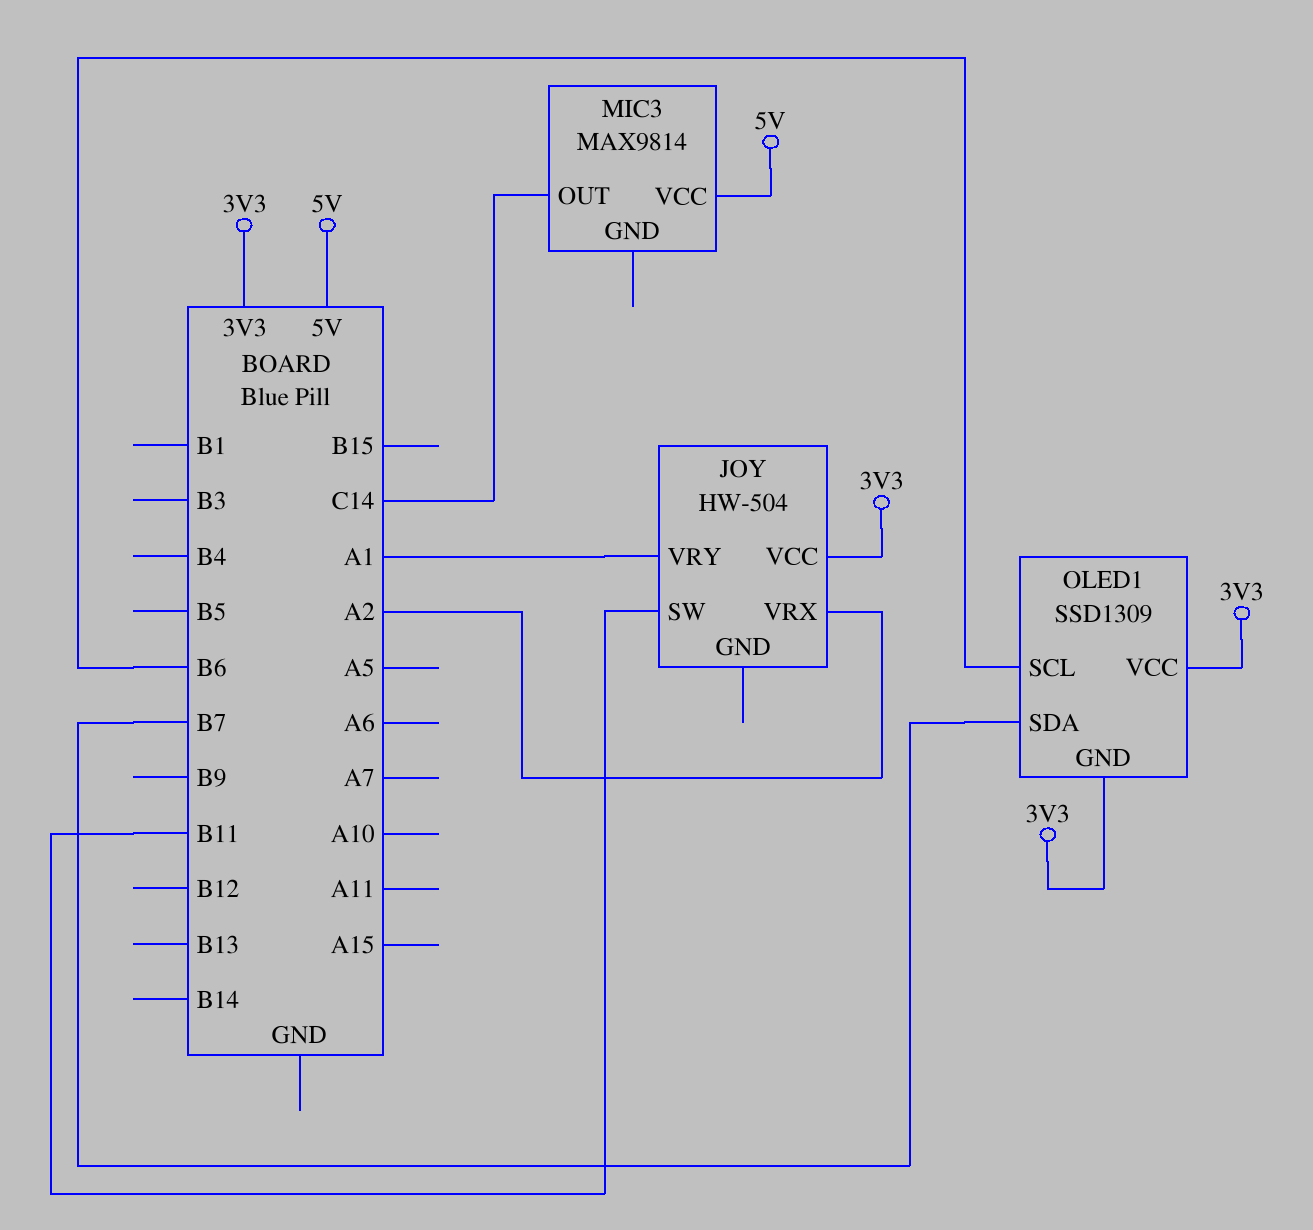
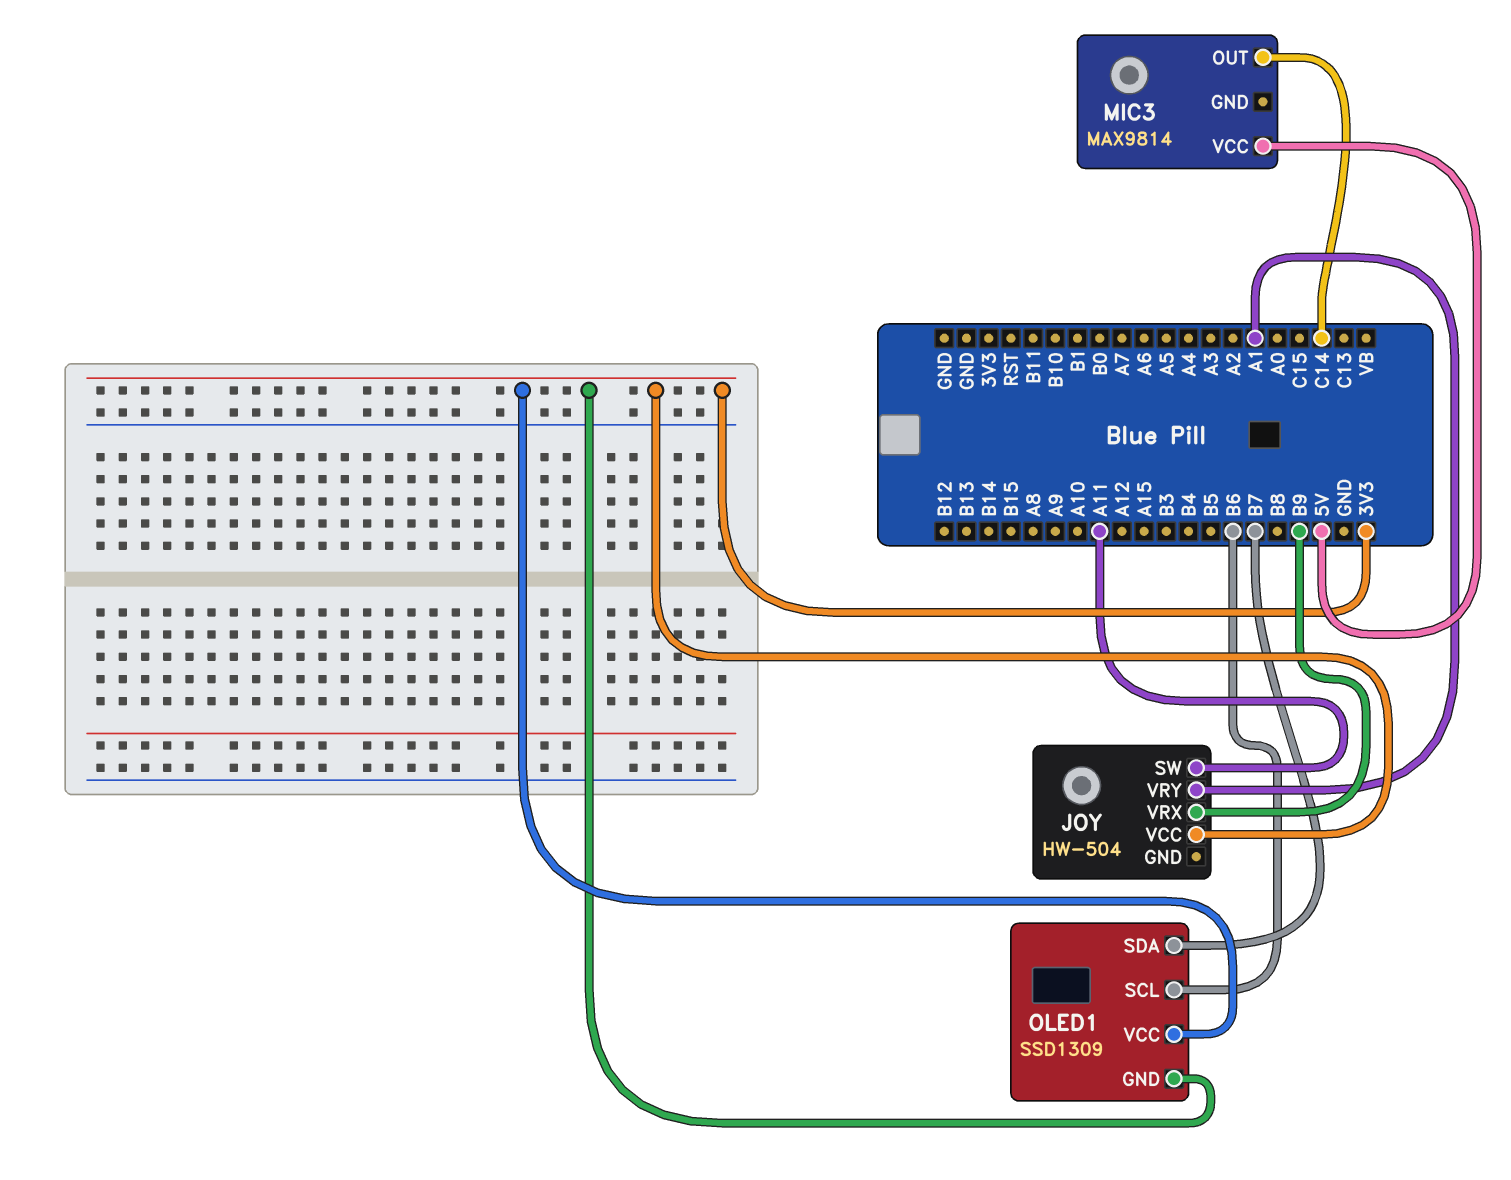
JOY pin SW: B11 -> A11
JOY pin VRX: A2 -> B9

